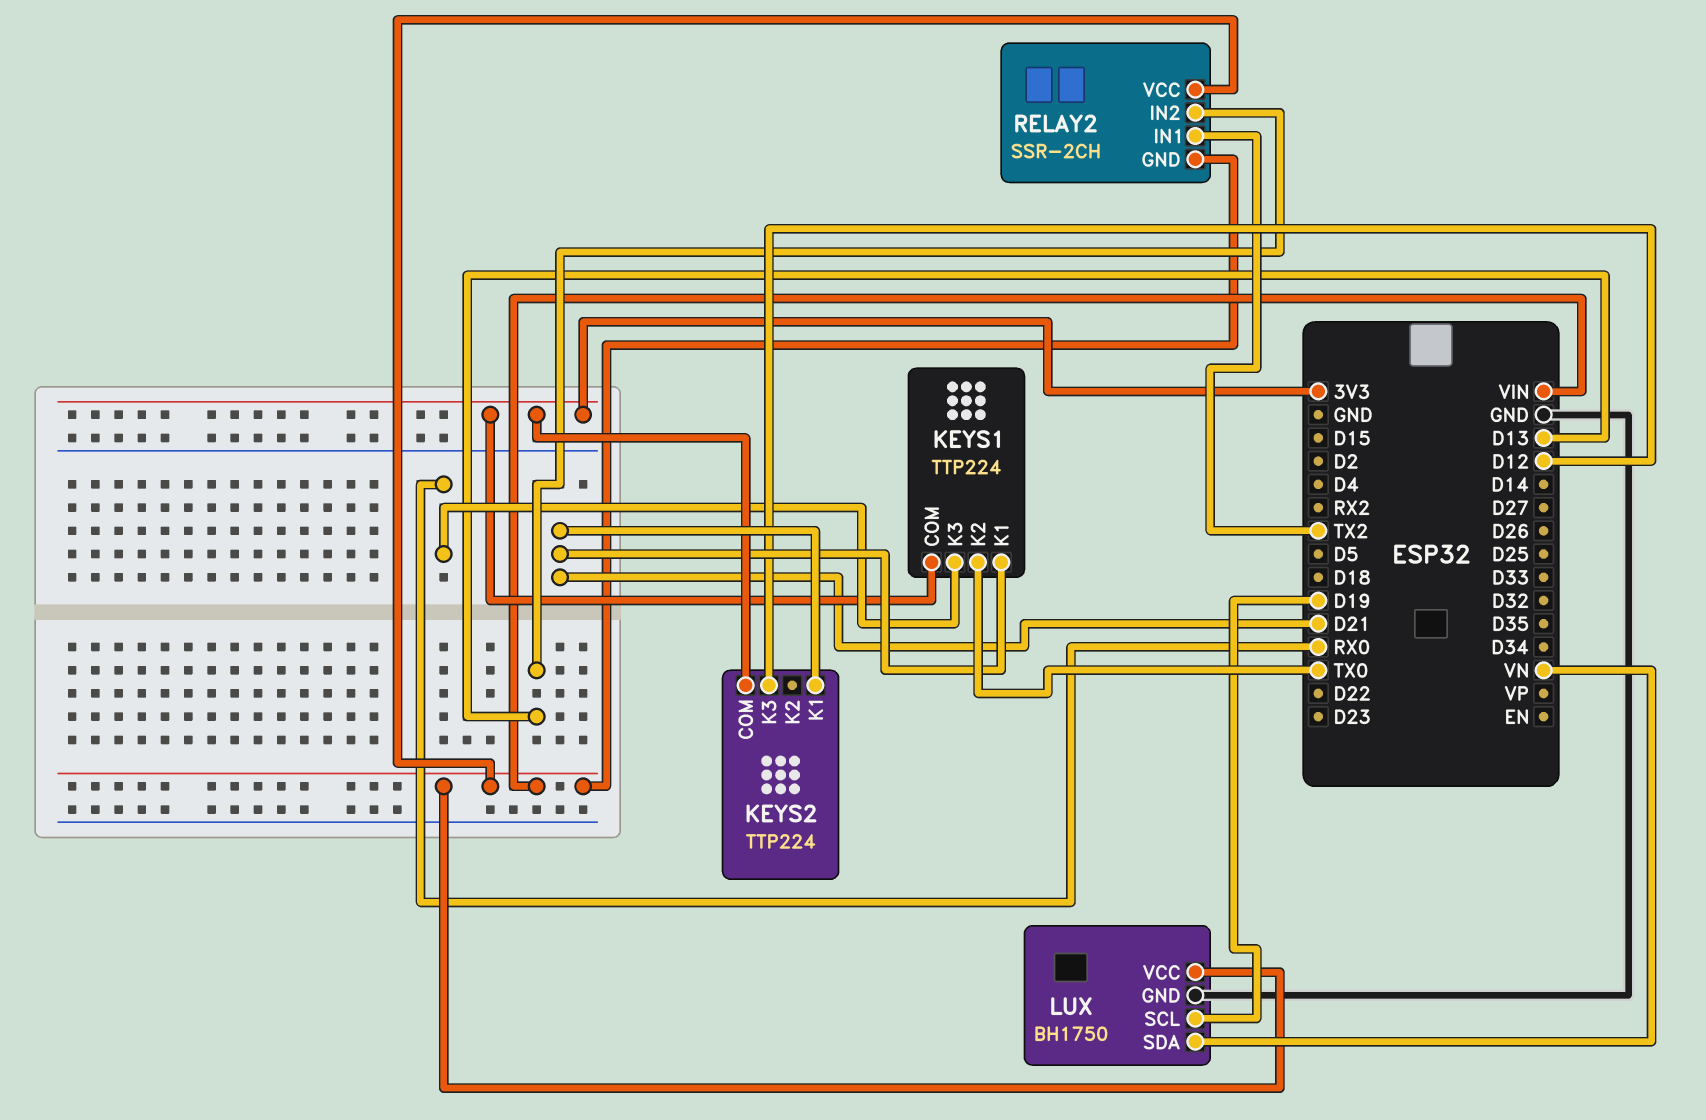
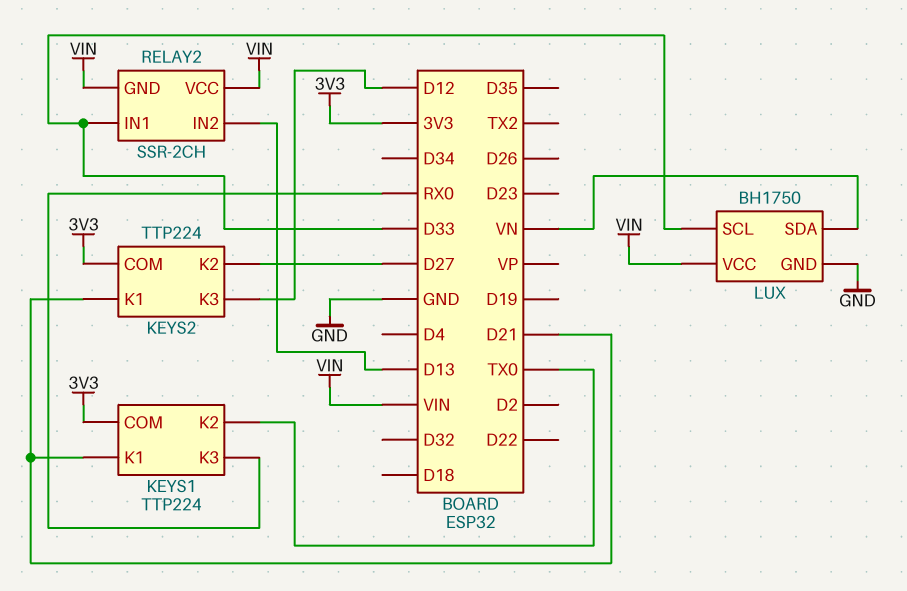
KEYS2 pin K2: none -> D27
LUX pin SCL: D19 -> D33
RELAY2 pin IN1: TX2 -> D33

